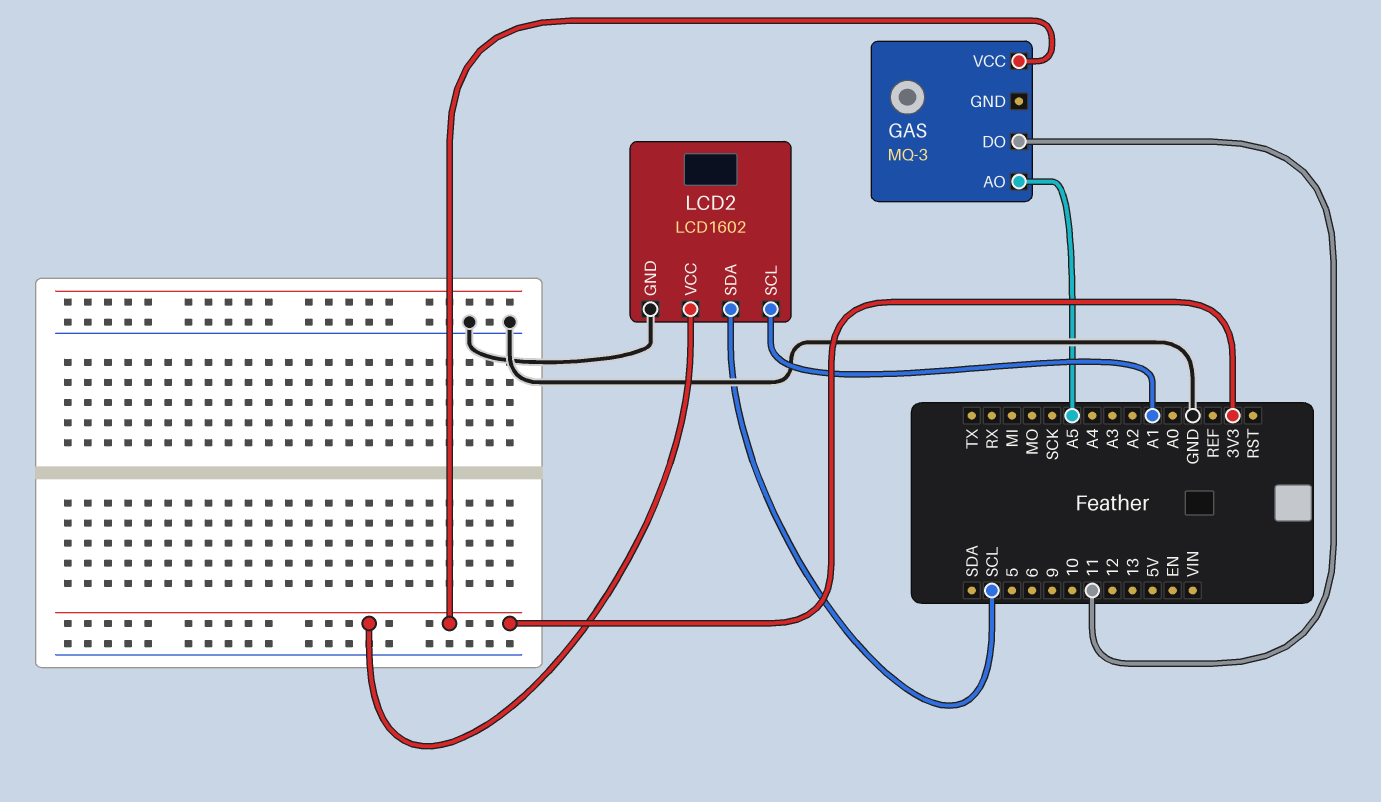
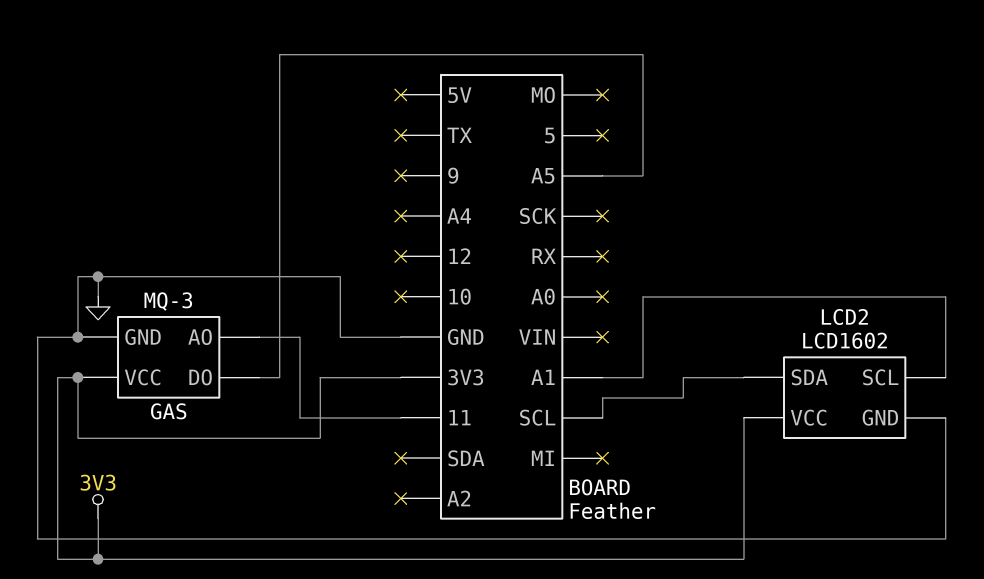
GAS pin AO: A5 -> 11
GAS pin DO: 11 -> A5
GAS pin GND: none -> GND

